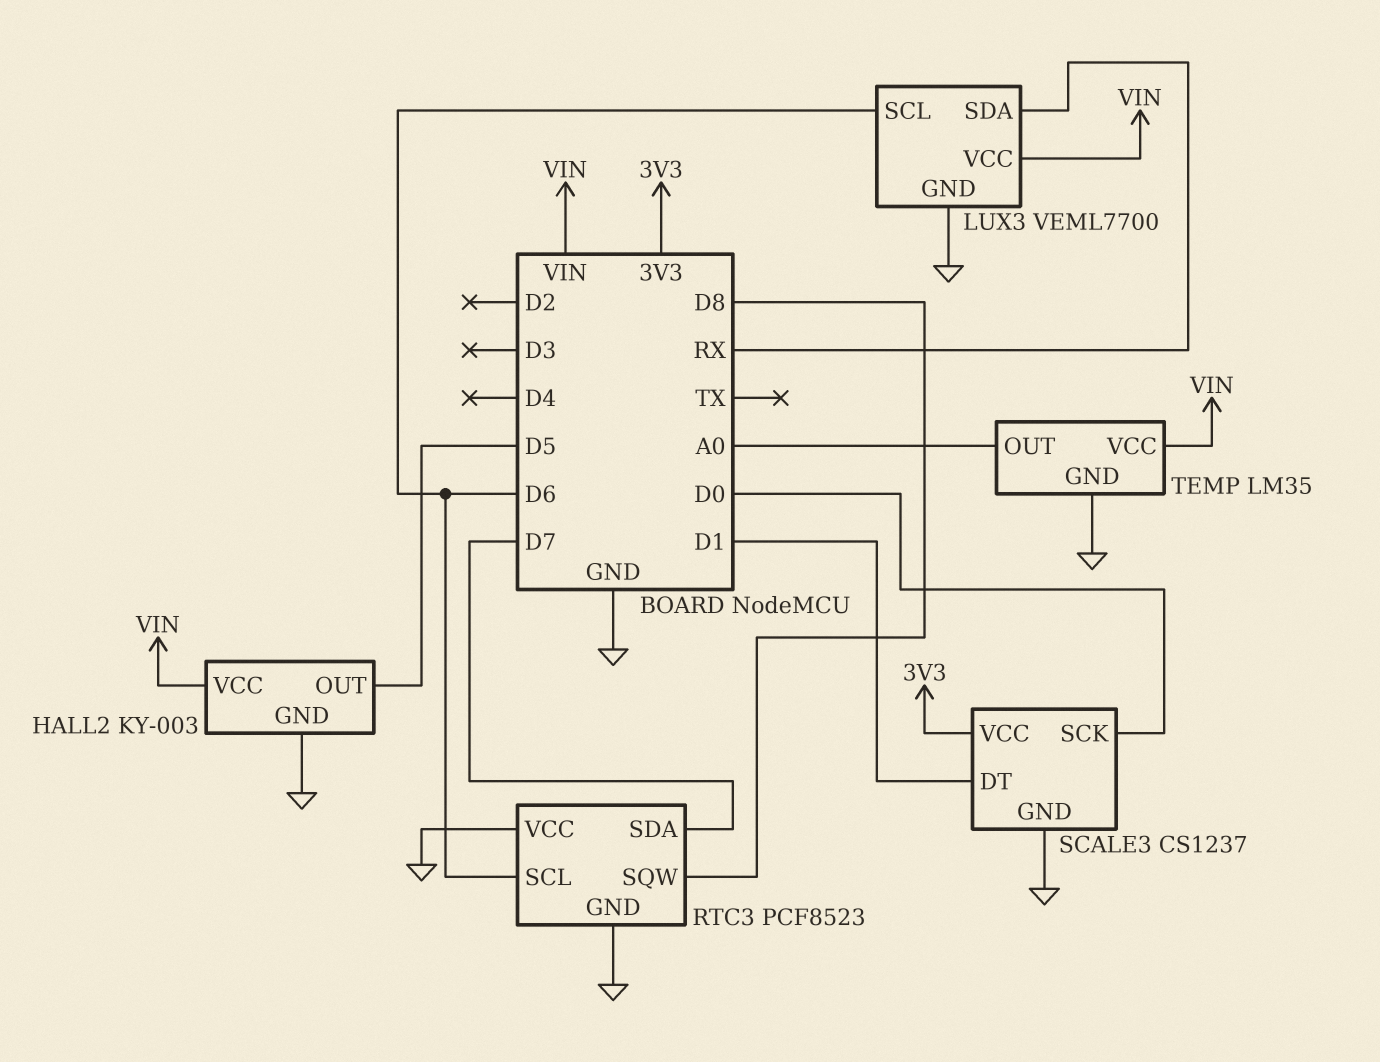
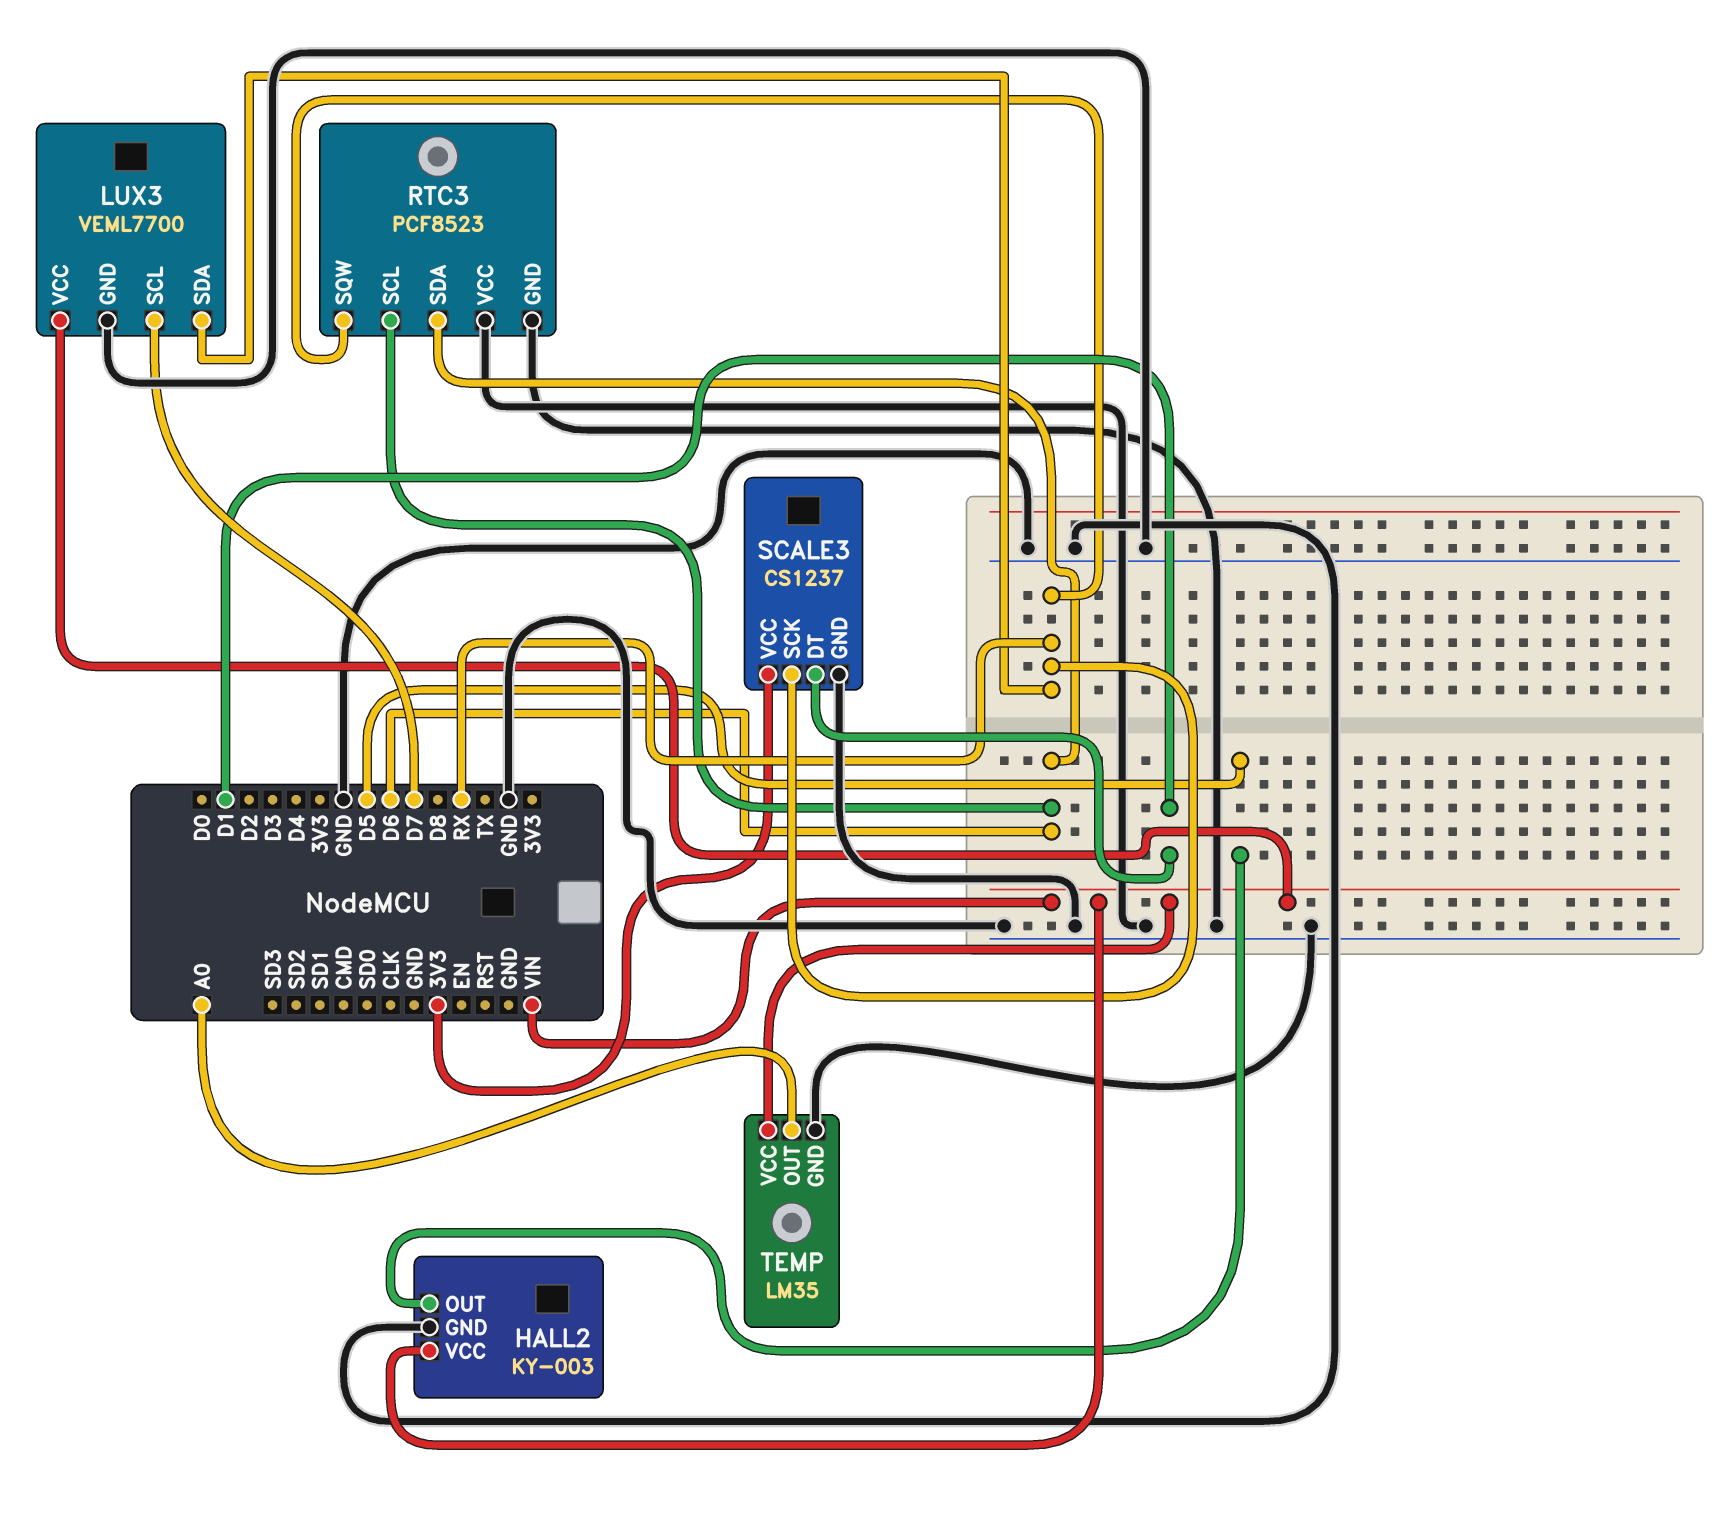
LUX3 pin SCL: D6 -> D7
RTC3 pin SDA: D7 -> D6
RTC3 pin SQW: D8 -> RX
SCALE3 pin SCK: D0 -> RX

